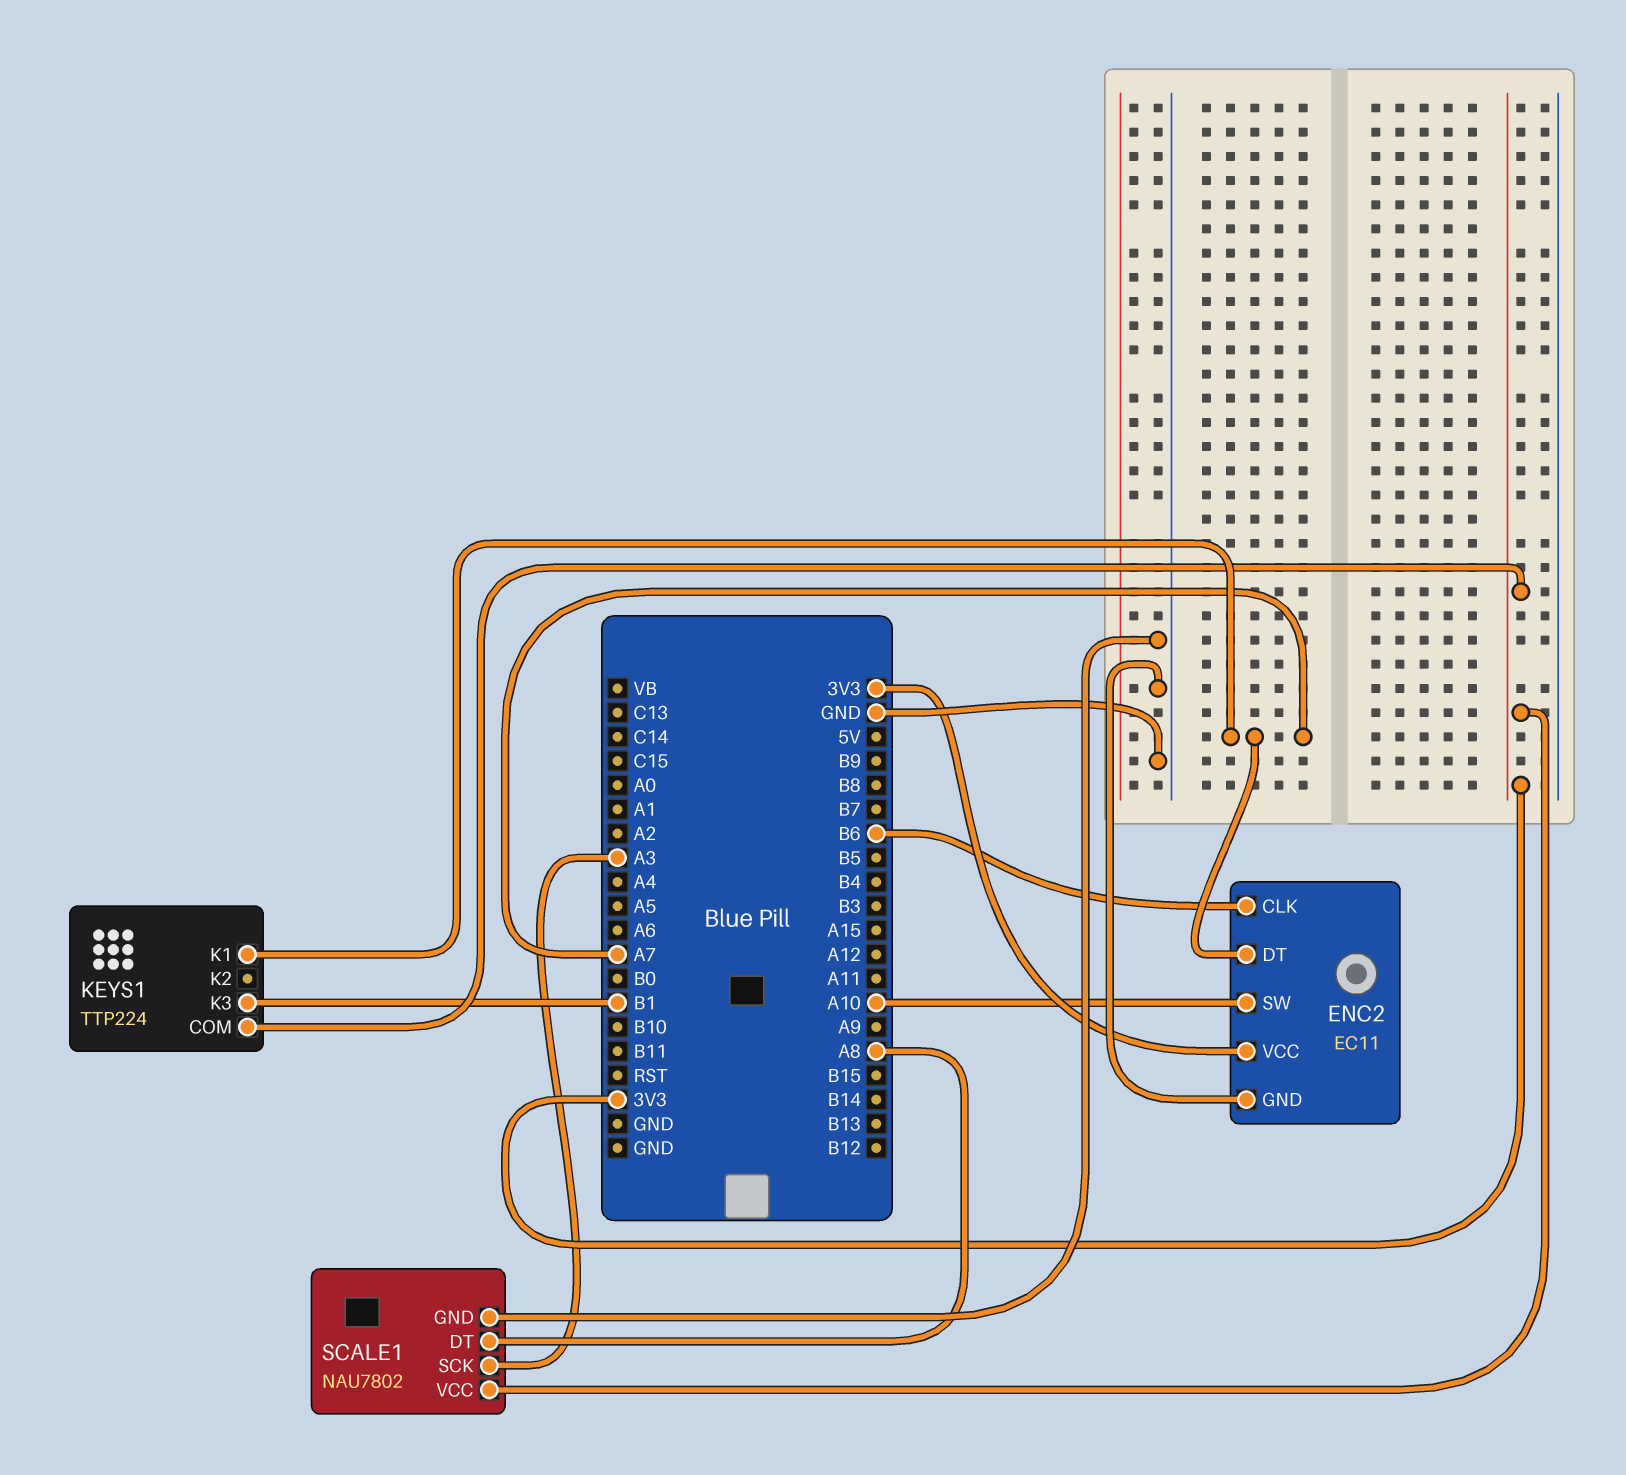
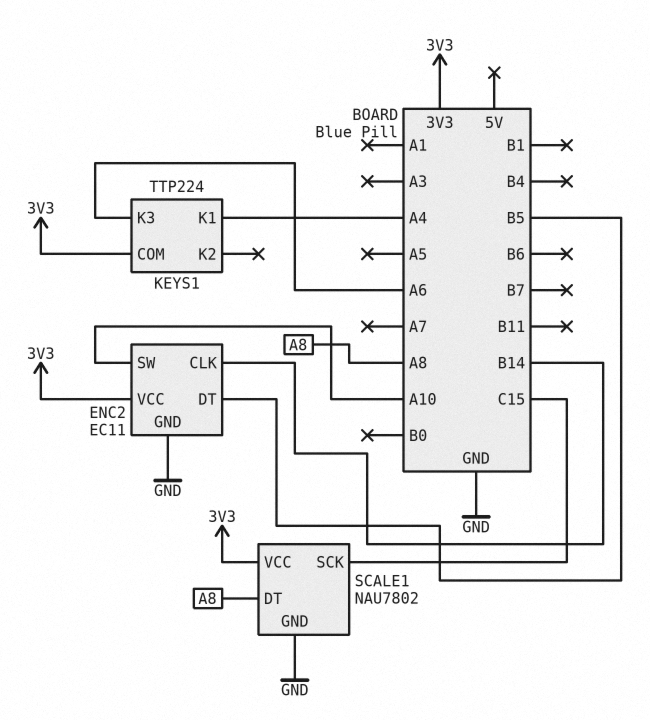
ENC2 pin CLK: B6 -> B14
ENC2 pin DT: A7 -> B5
KEYS1 pin K1: A7 -> A4
KEYS1 pin K3: B1 -> A6
SCALE1 pin SCK: A3 -> C15

